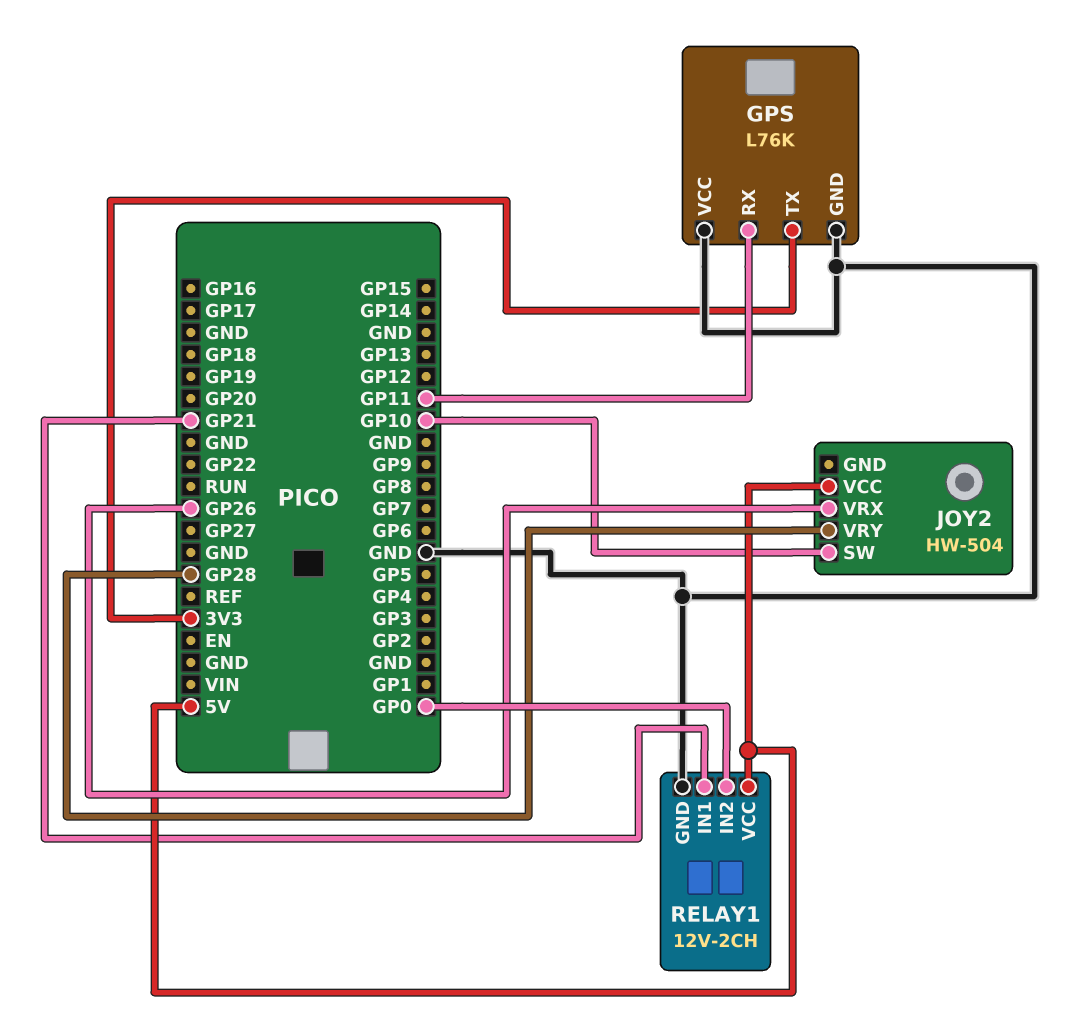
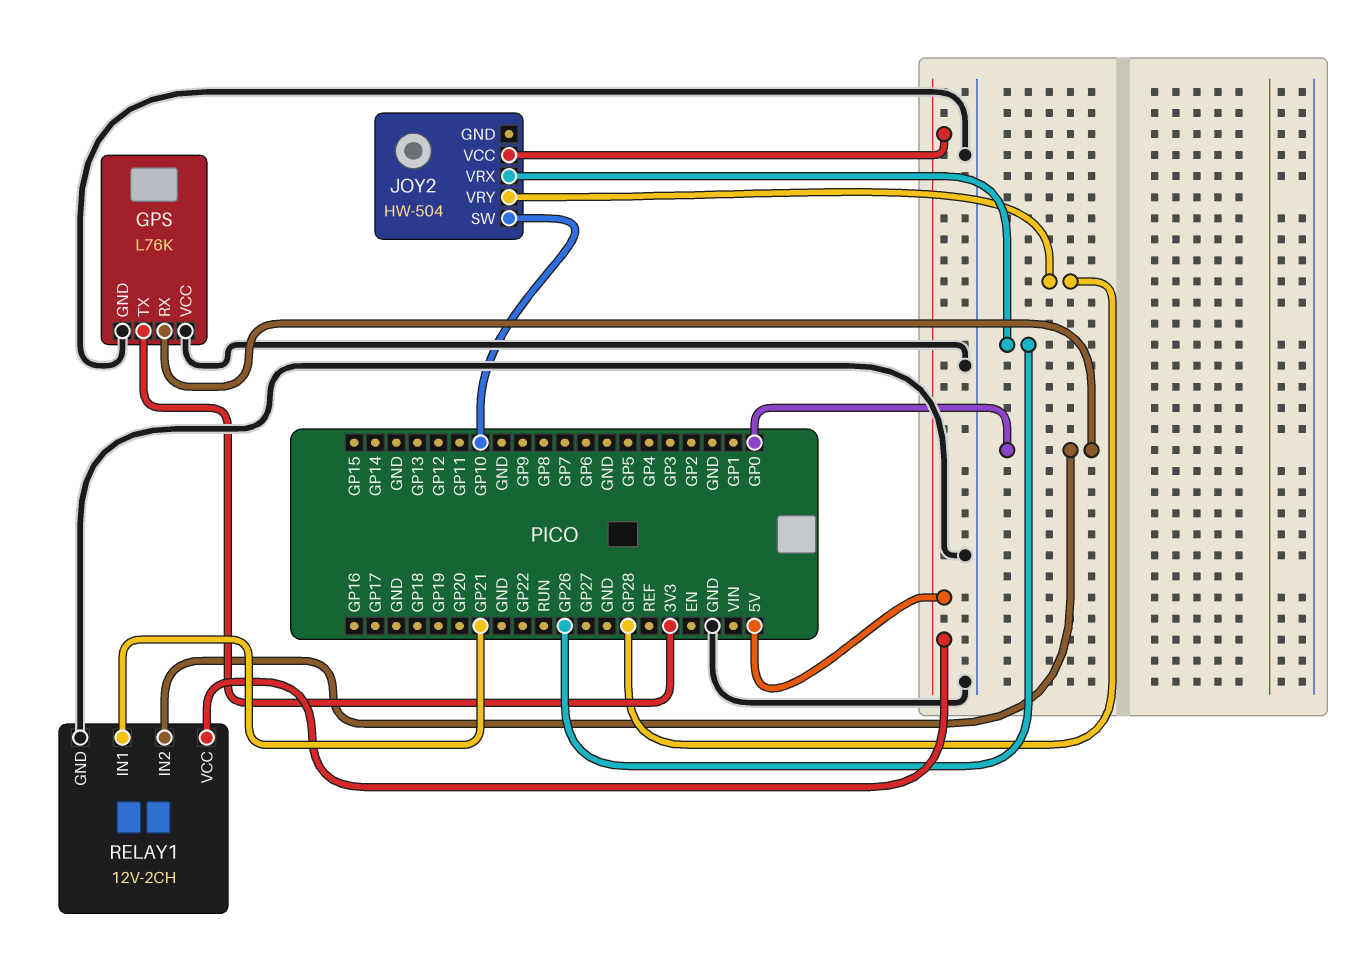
GPS pin RX: GP11 -> GP0

